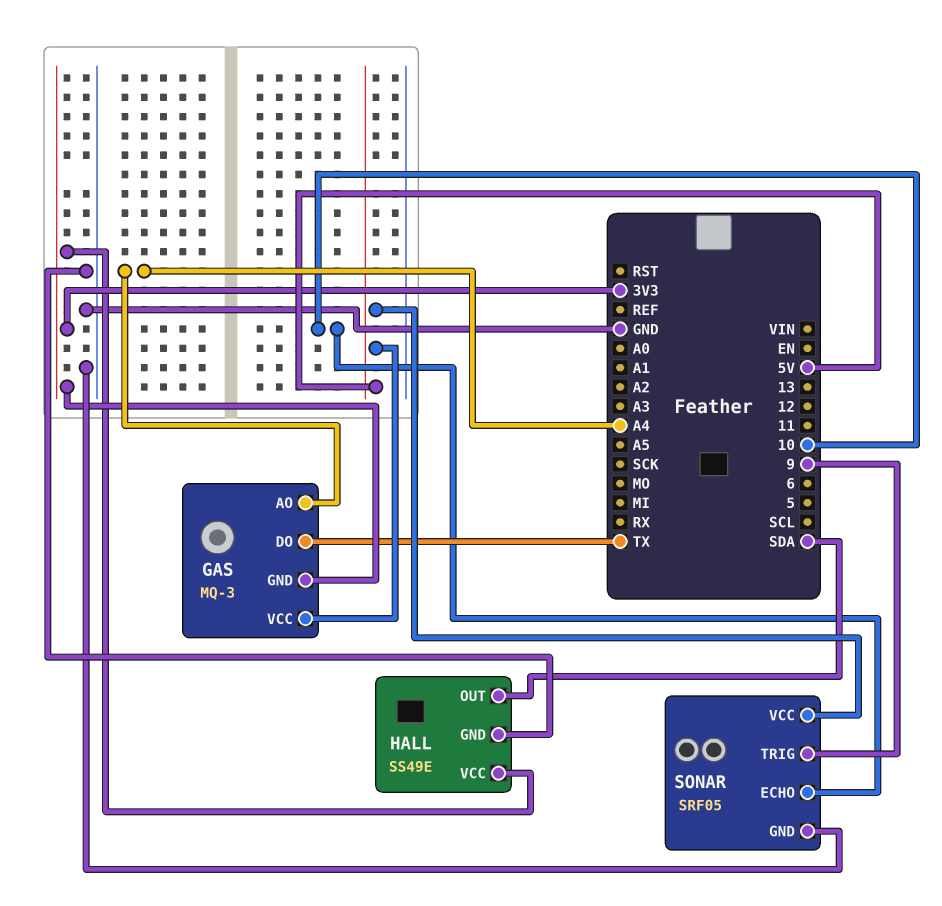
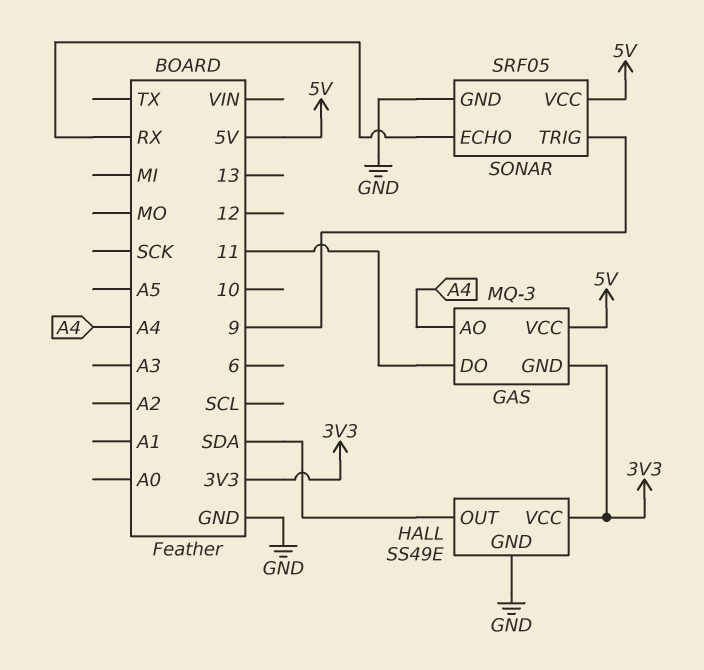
GAS pin DO: TX -> 11
SONAR pin ECHO: 10 -> RX

